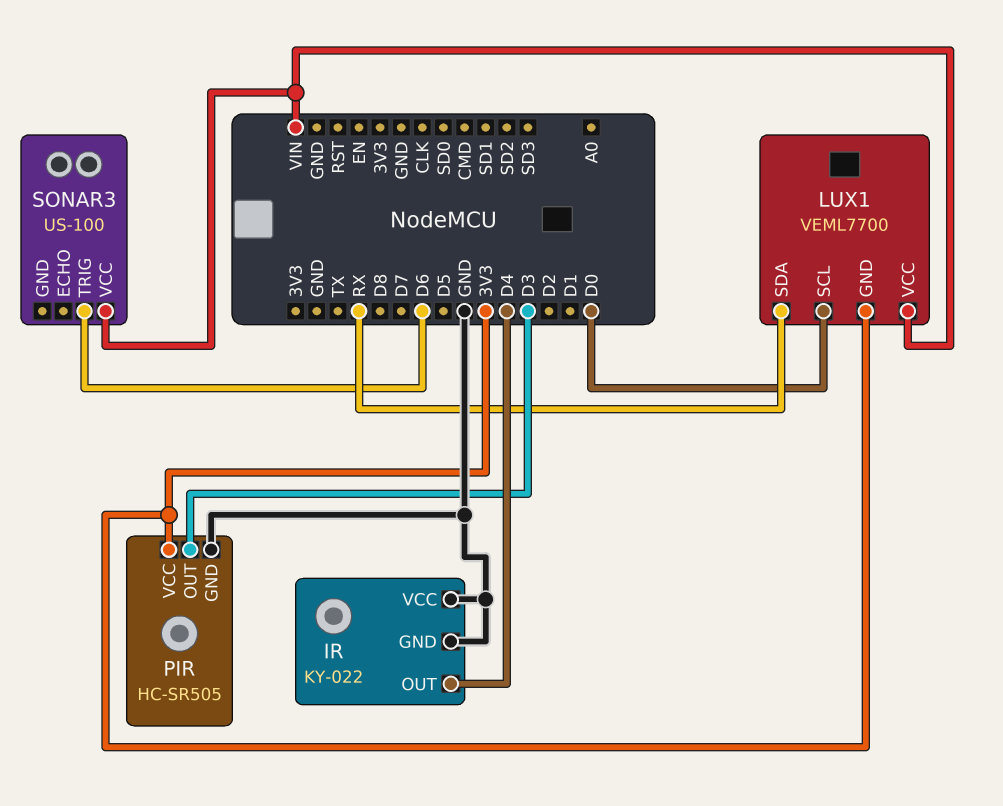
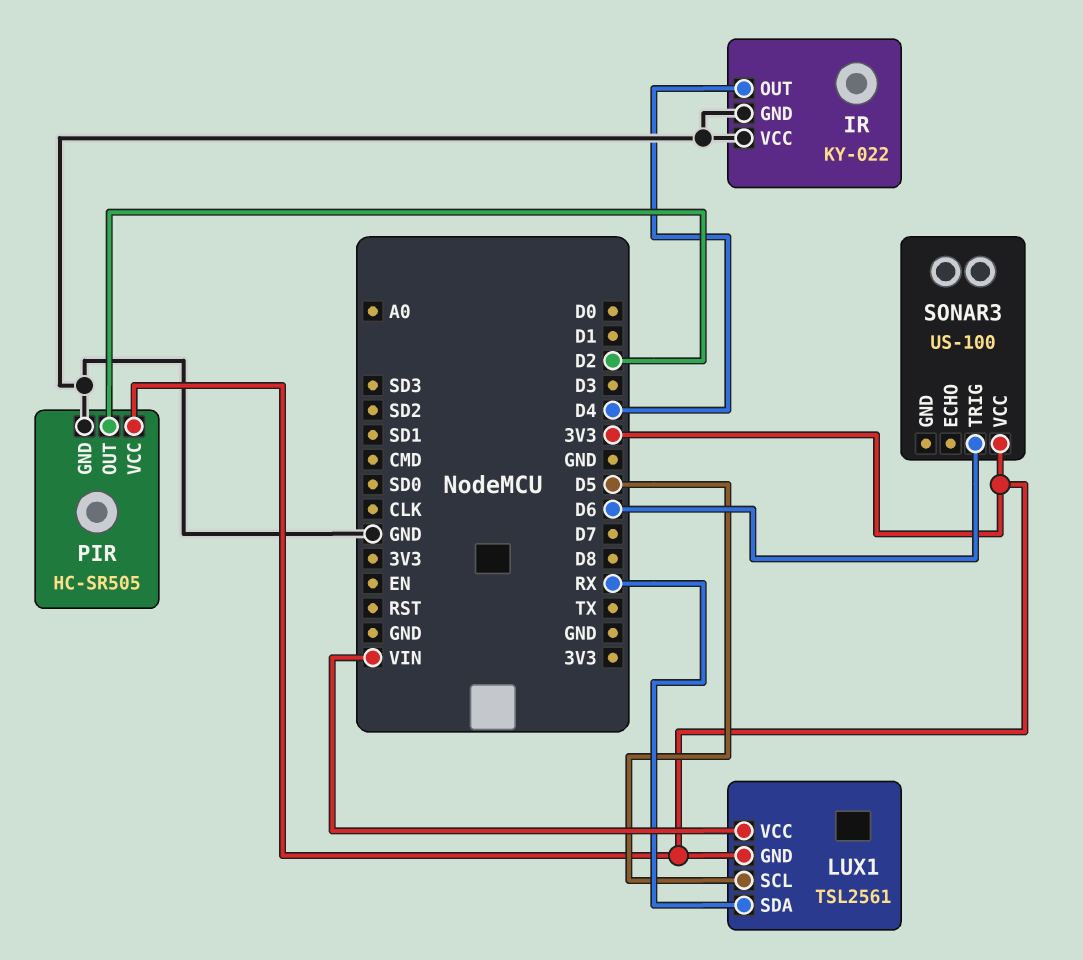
LUX1: VEML7700 -> TSL2561
LUX1 pin SCL: D0 -> D5
PIR pin OUT: D3 -> D2
SONAR3 pin VCC: VIN -> 3V3

